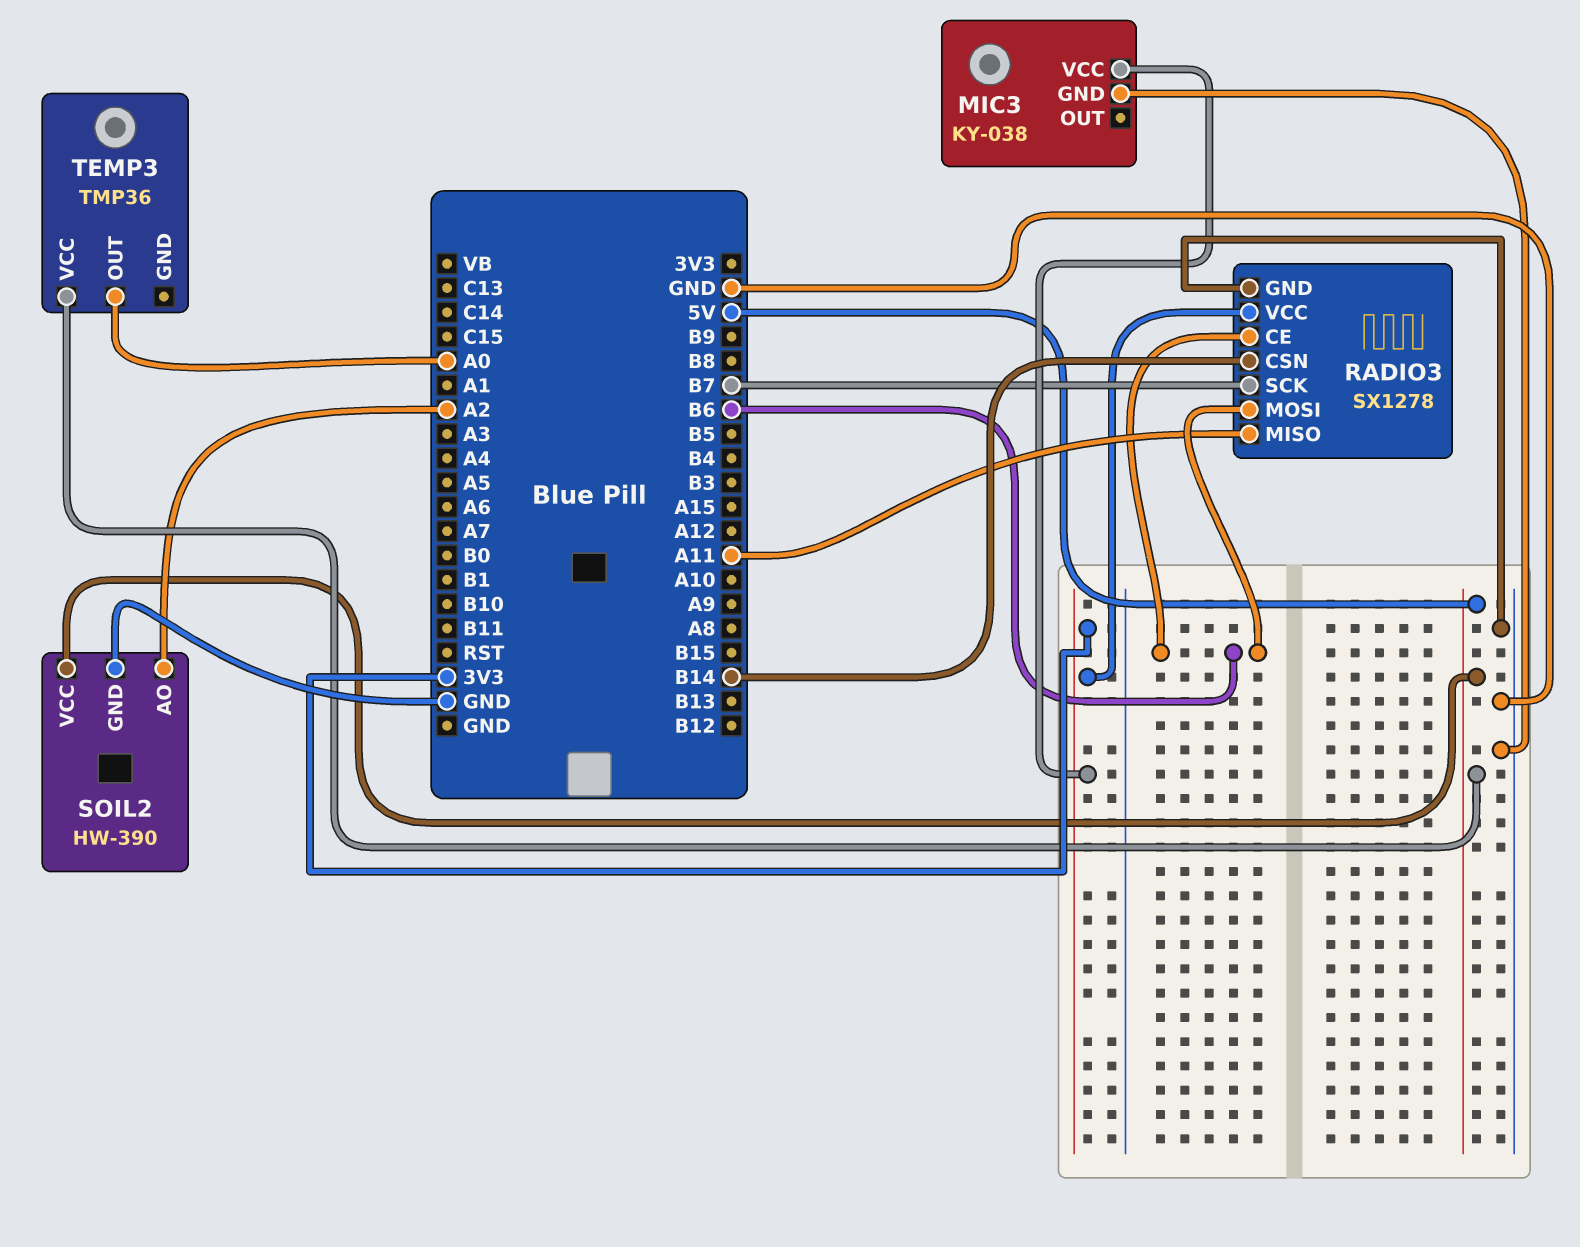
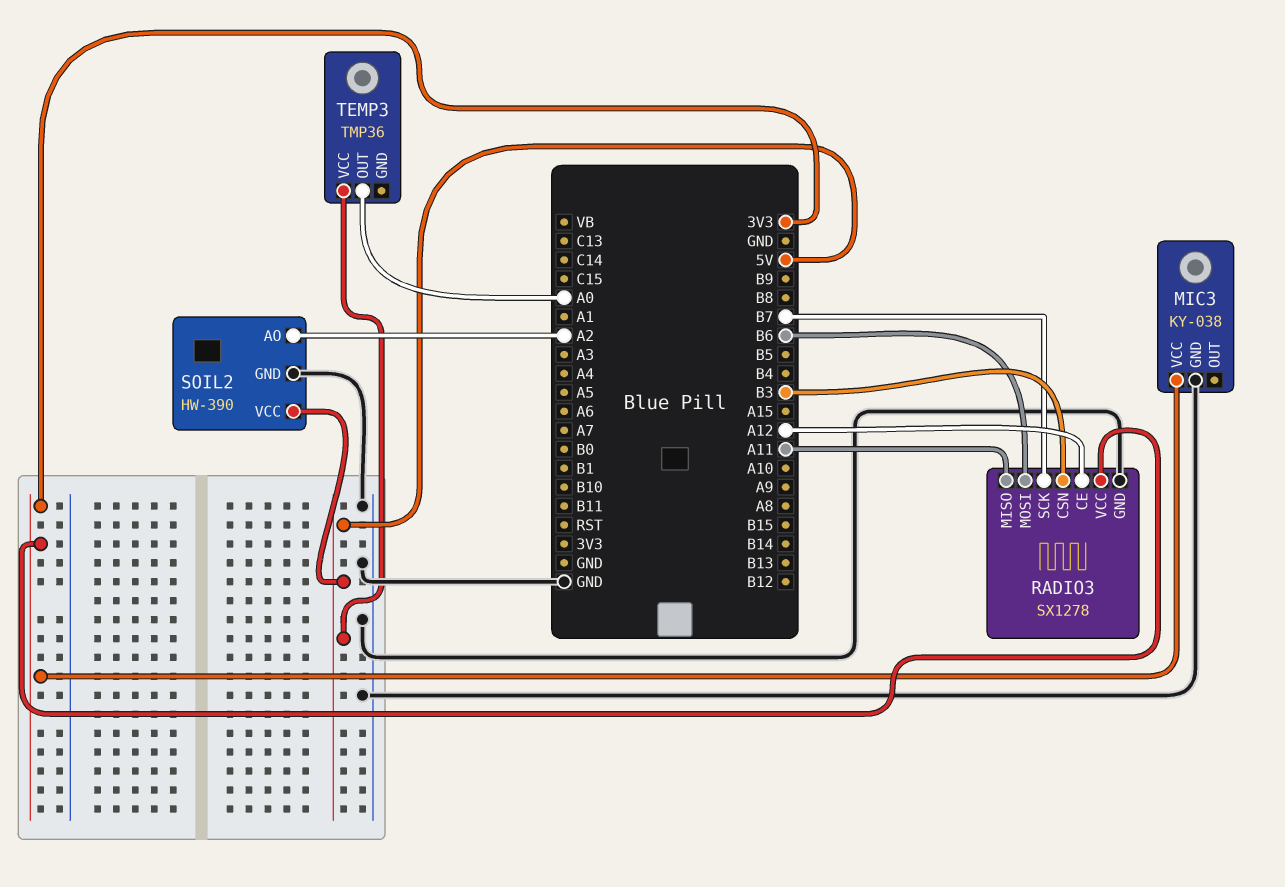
RADIO3 pin CE: B6 -> A12
RADIO3 pin CSN: B14 -> B3

